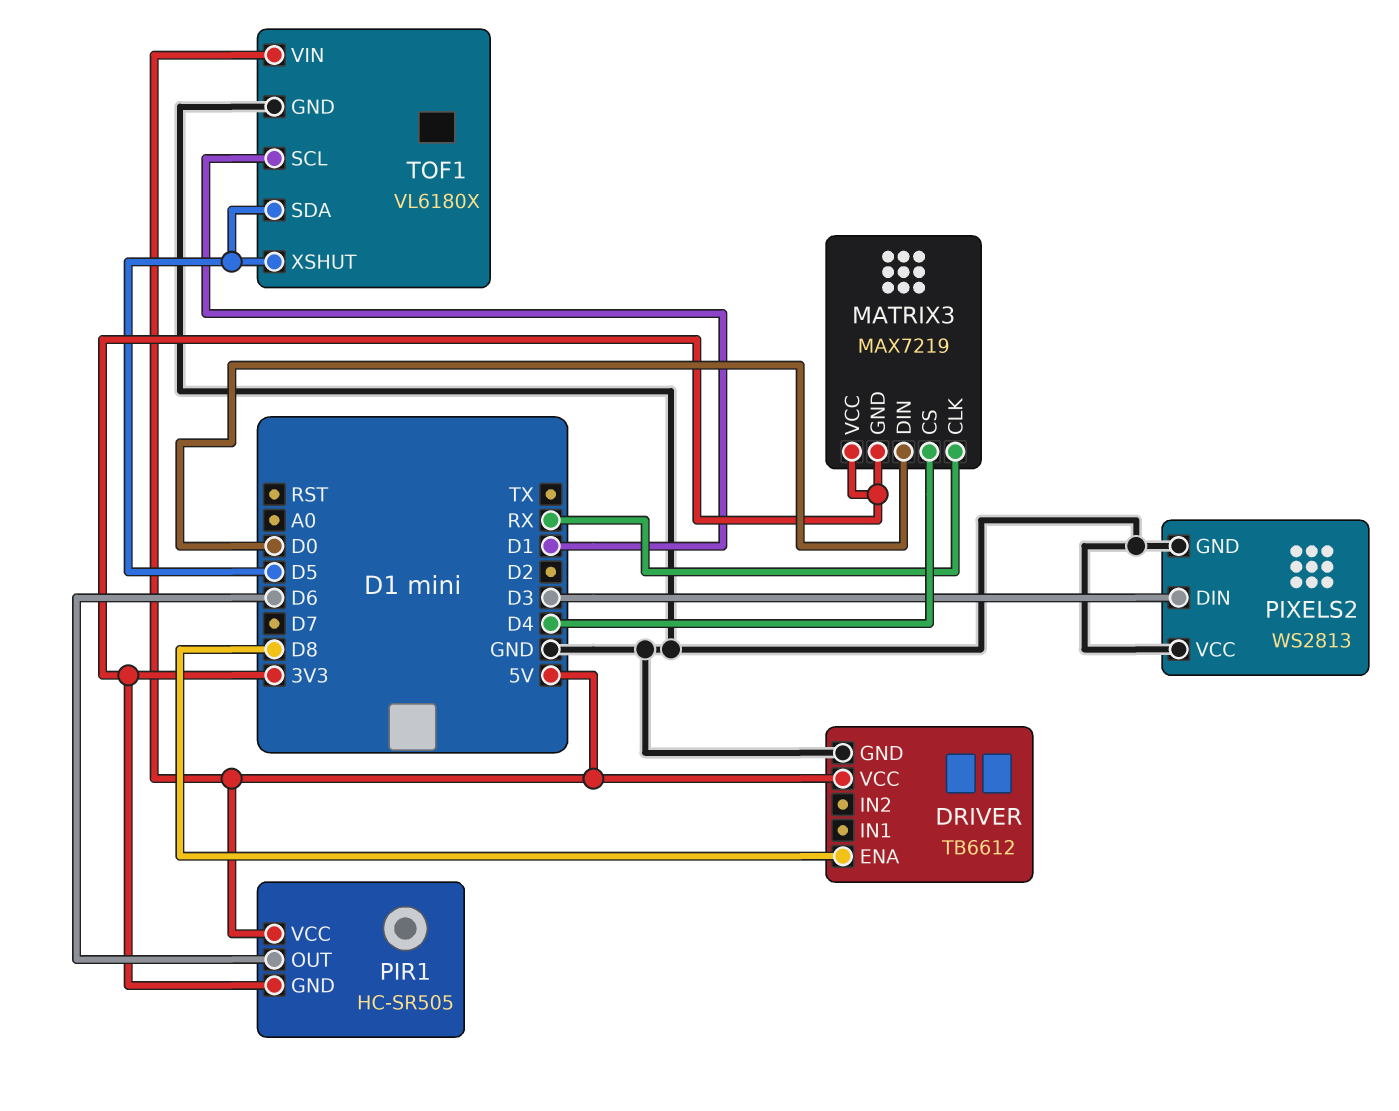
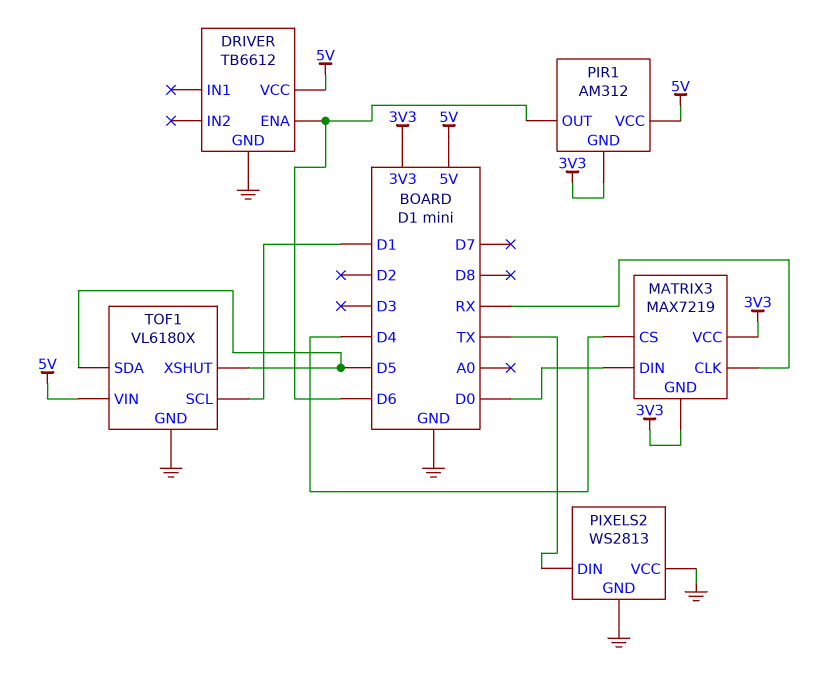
DRIVER pin ENA: D8 -> D6
PIR1: HC-SR505 -> AM312
PIXELS2 pin DIN: D3 -> TX

